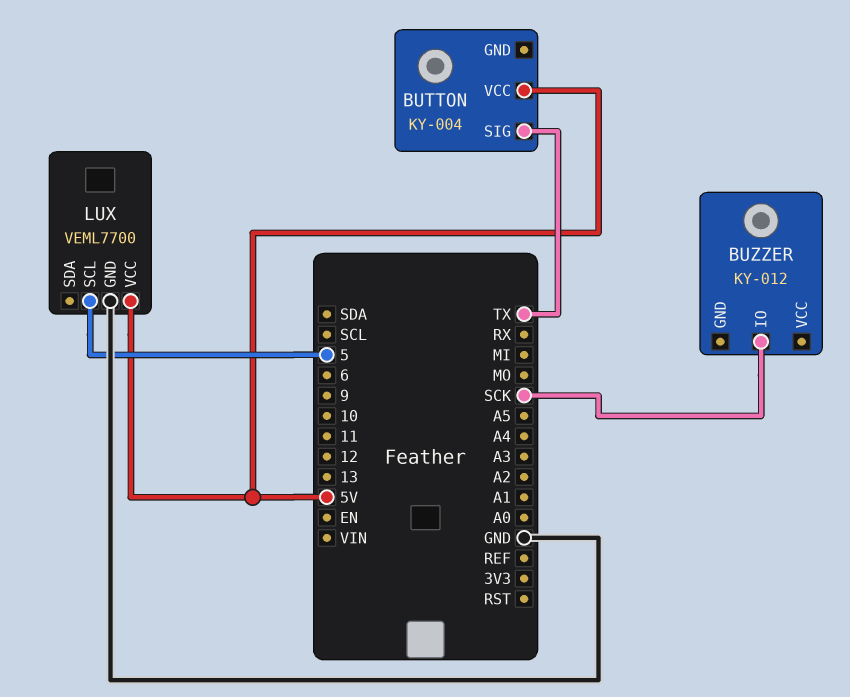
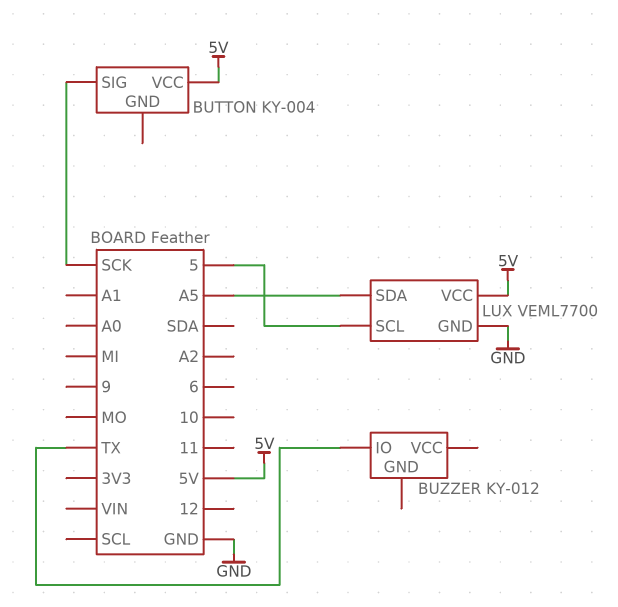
BUTTON pin SIG: TX -> SCK
BUZZER pin IO: SCK -> TX
LUX pin SDA: none -> A5

